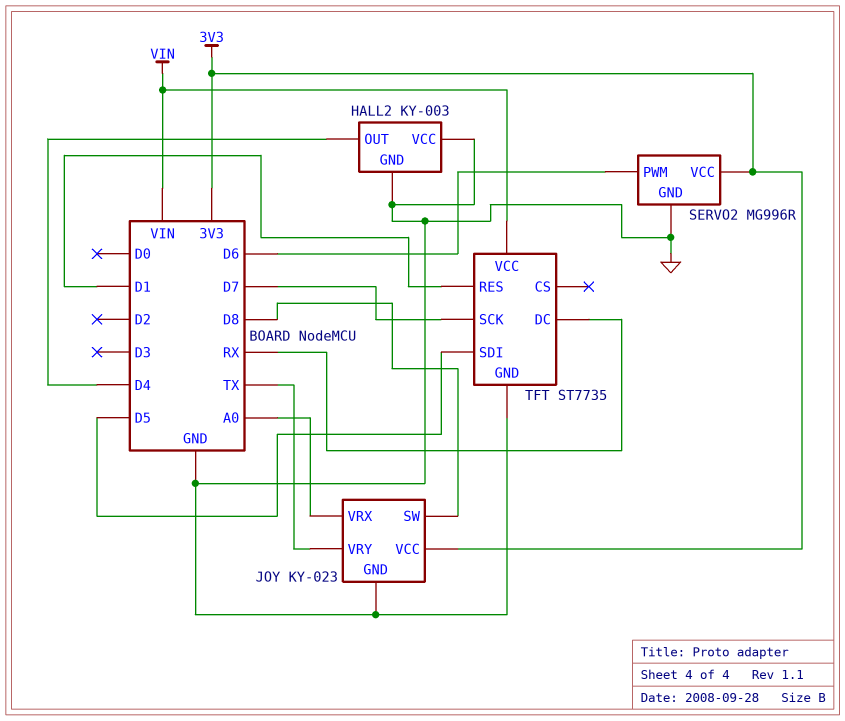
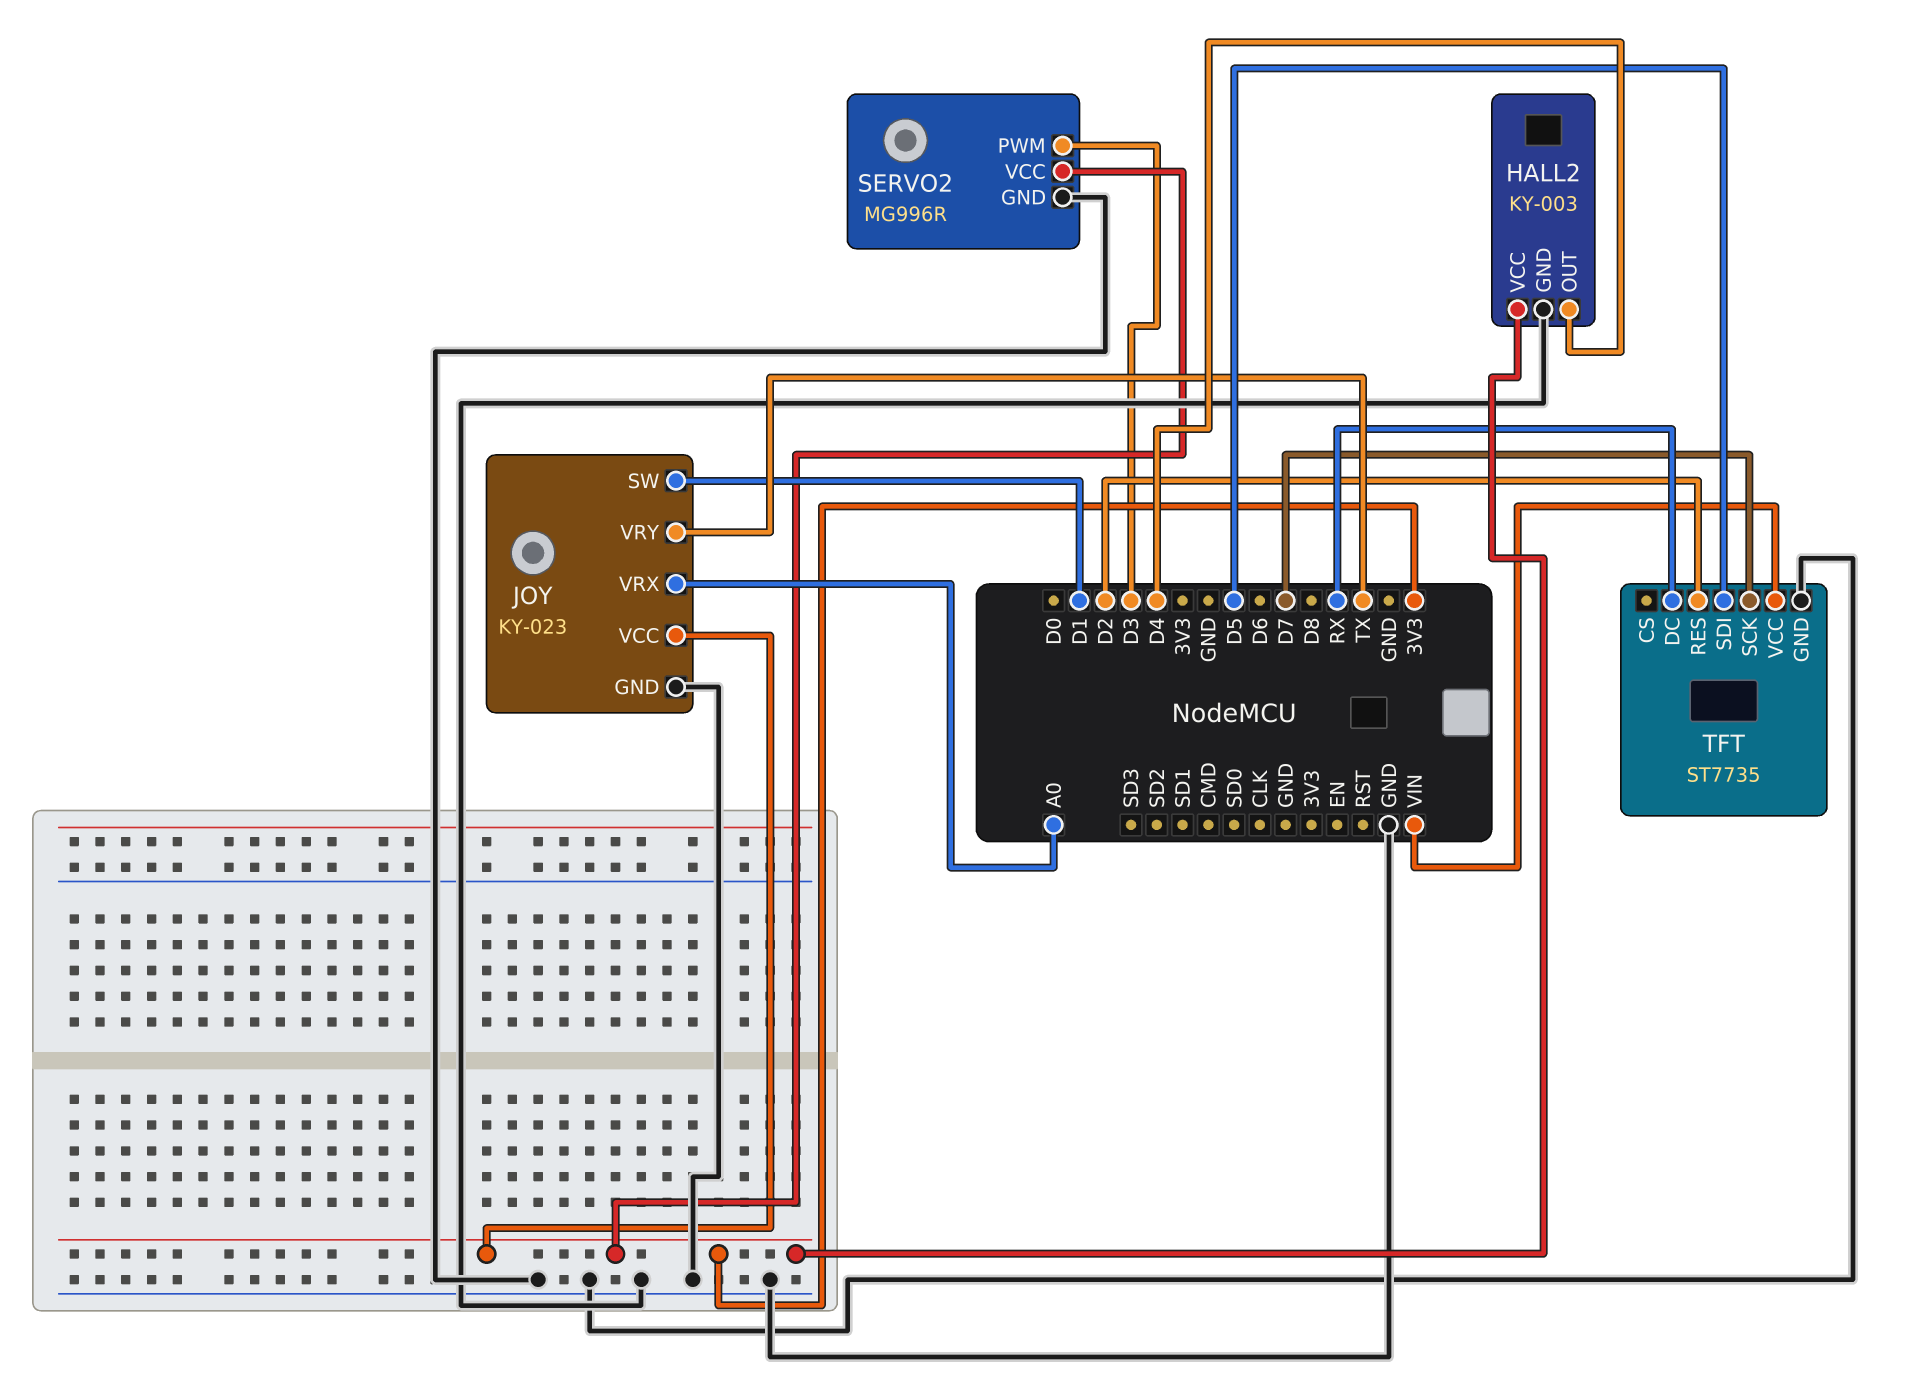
HALL2 pin VCC: GND -> 3V3
JOY pin SW: D8 -> D1
SERVO2 pin PWM: D6 -> D3
TFT pin RES: D1 -> D2

